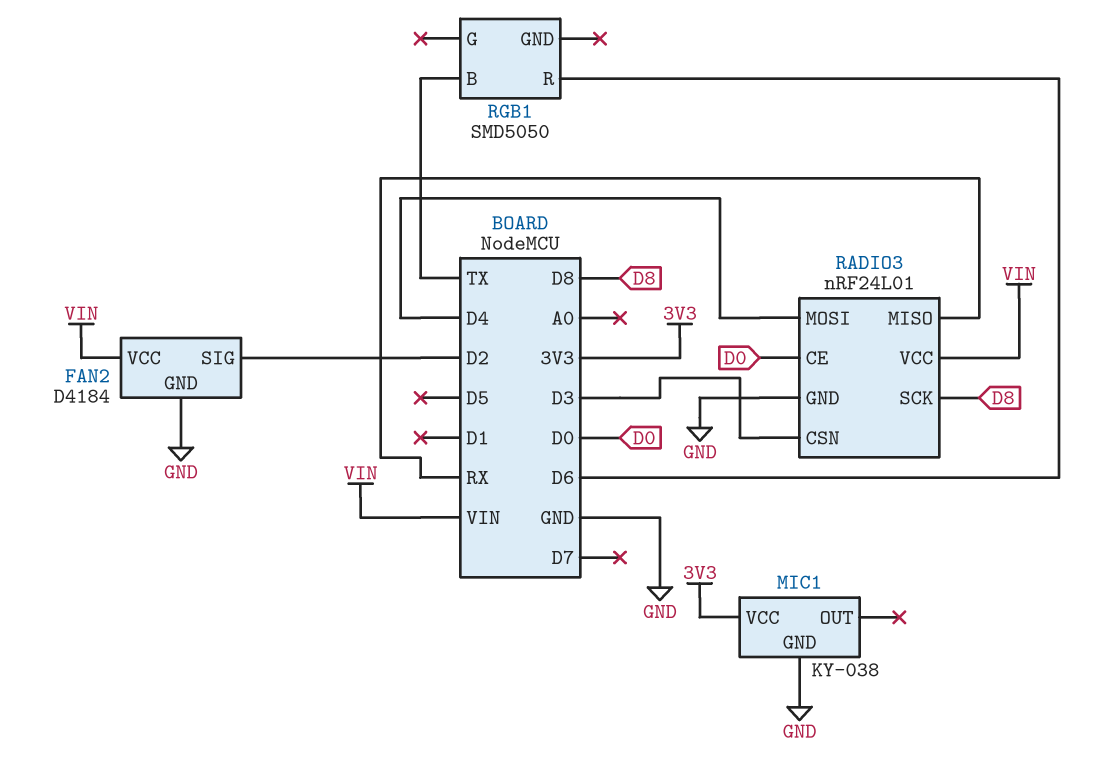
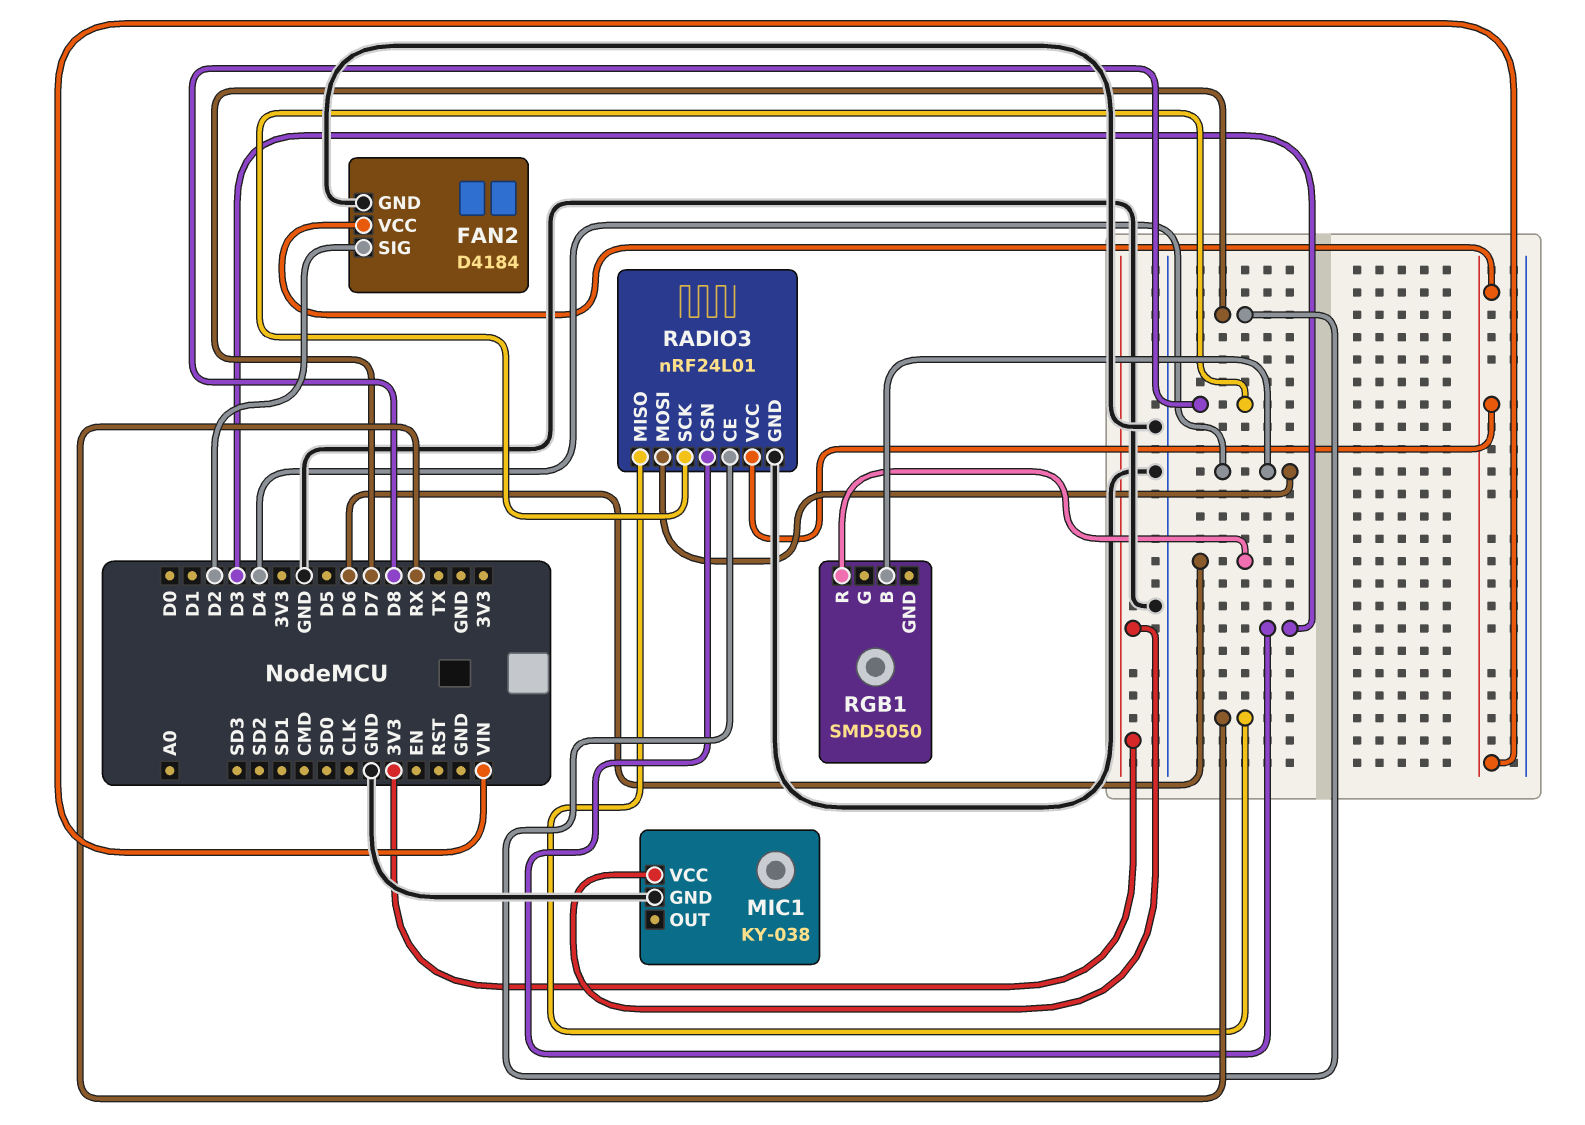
RADIO3 pin CE: D0 -> D7
RGB1 pin B: TX -> D4

